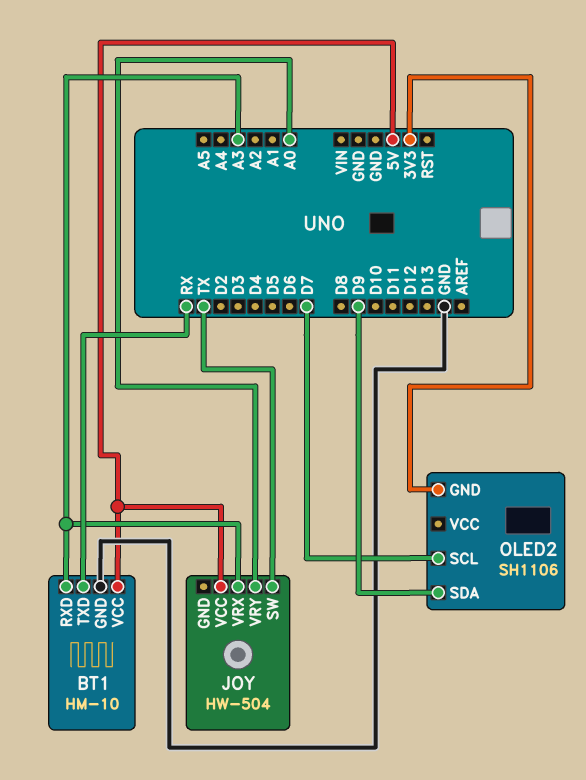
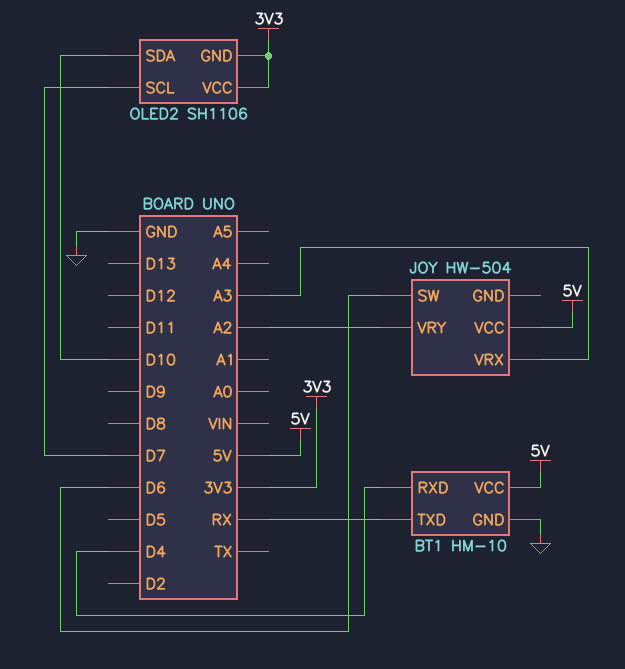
BT1 pin RXD: A3 -> D4
JOY pin SW: TX -> D6
JOY pin VRY: A0 -> A2
OLED2 pin SDA: D9 -> D10
OLED2 pin VCC: none -> 3V3

